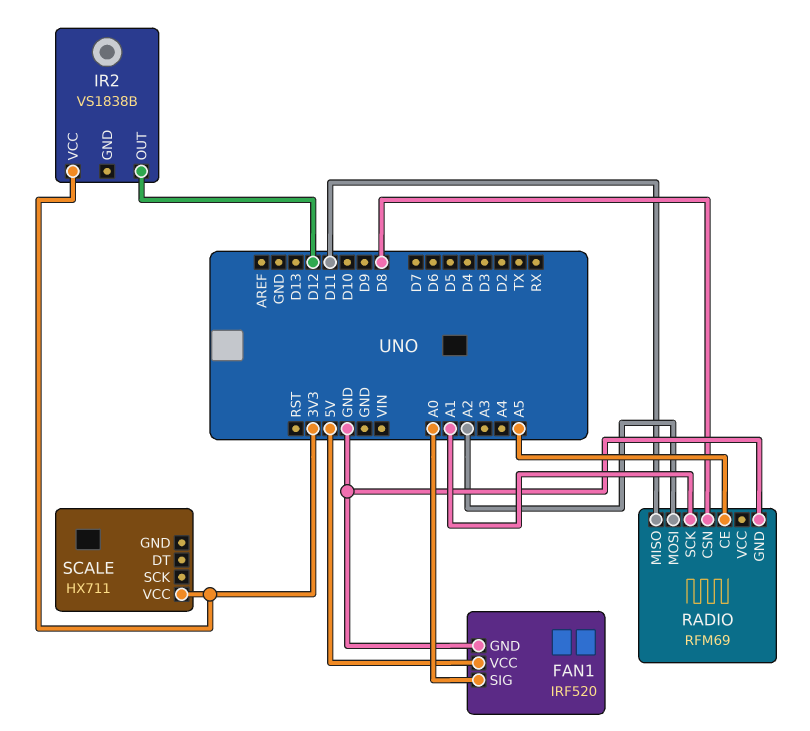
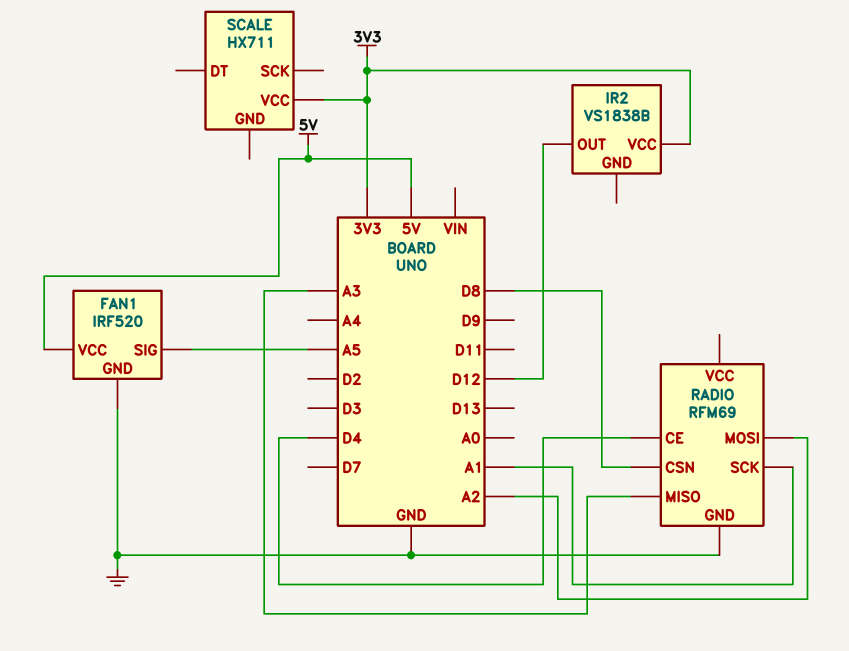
FAN1 pin SIG: A0 -> A5
RADIO pin CE: A5 -> D4
RADIO pin MISO: D11 -> A3

